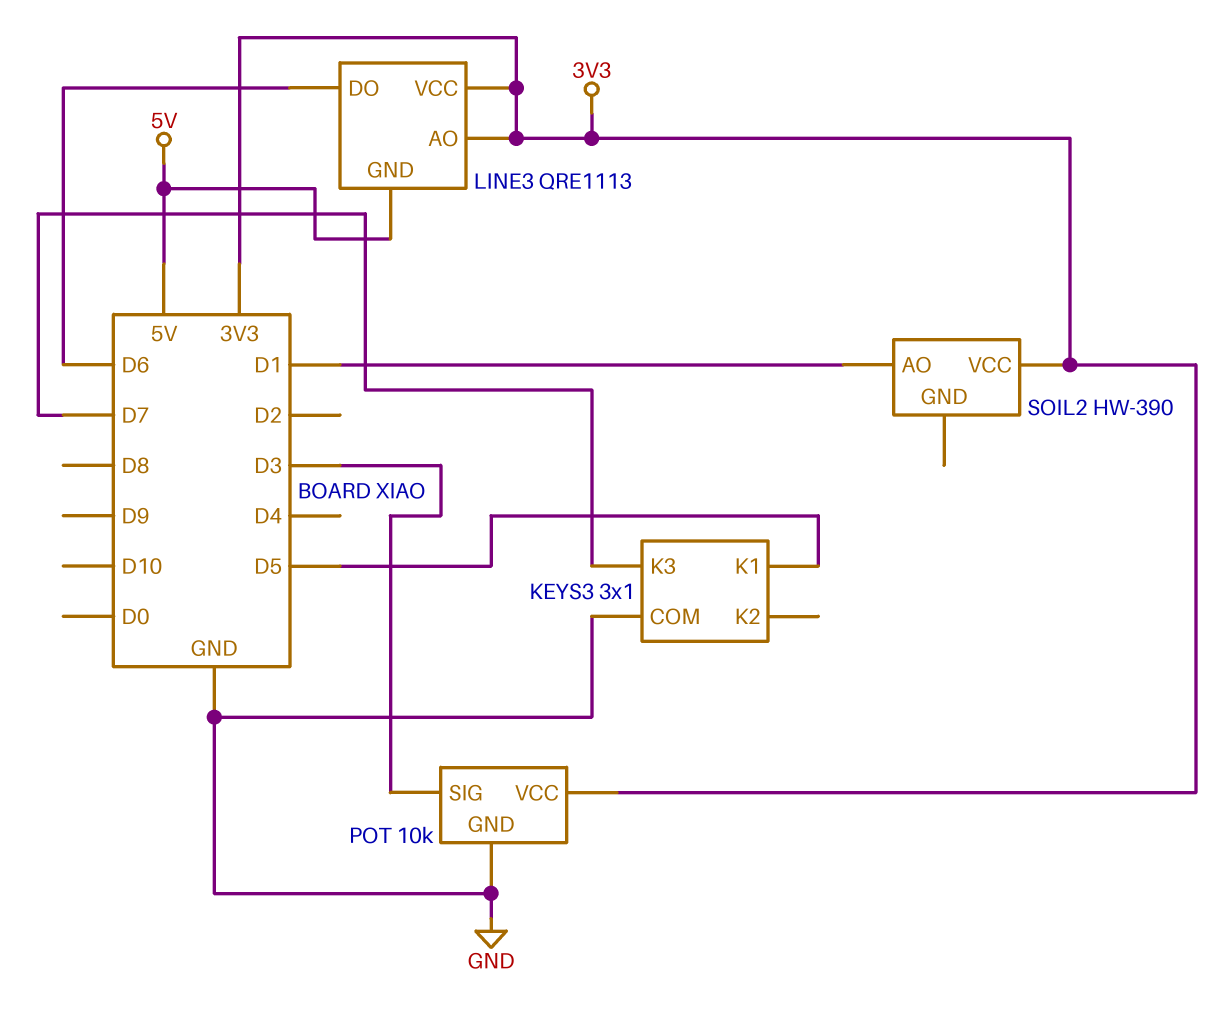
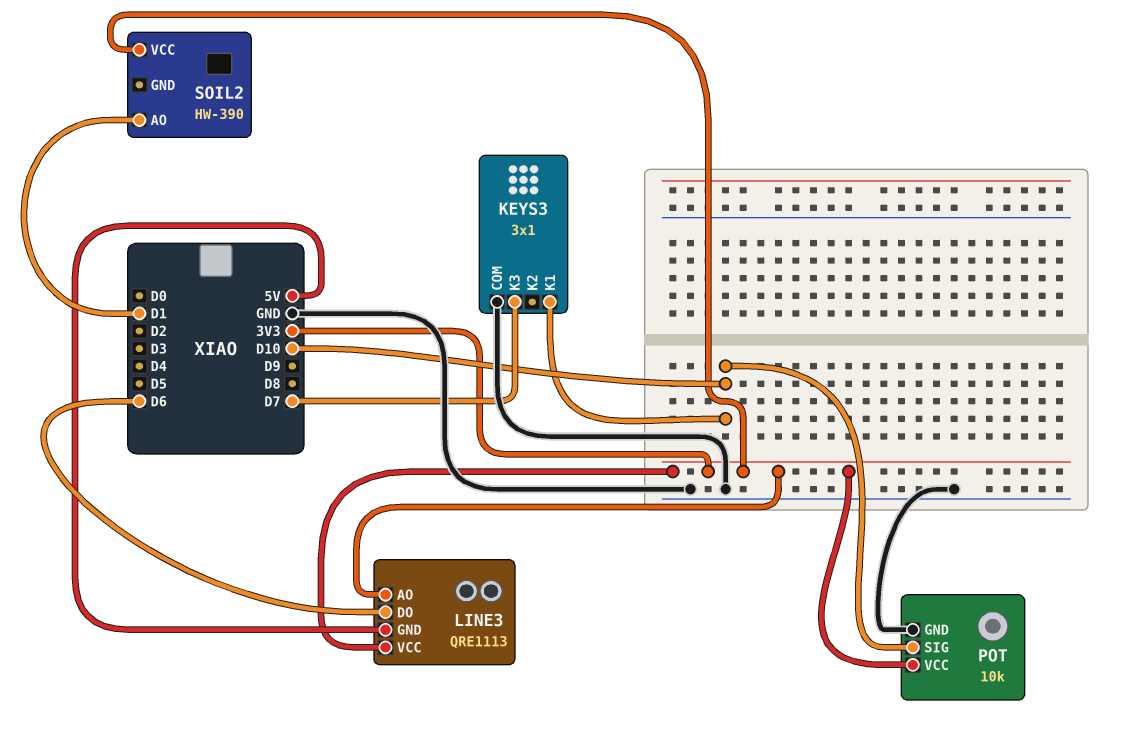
KEYS3 pin K1: D5 -> D10
POT pin SIG: D3 -> D10

